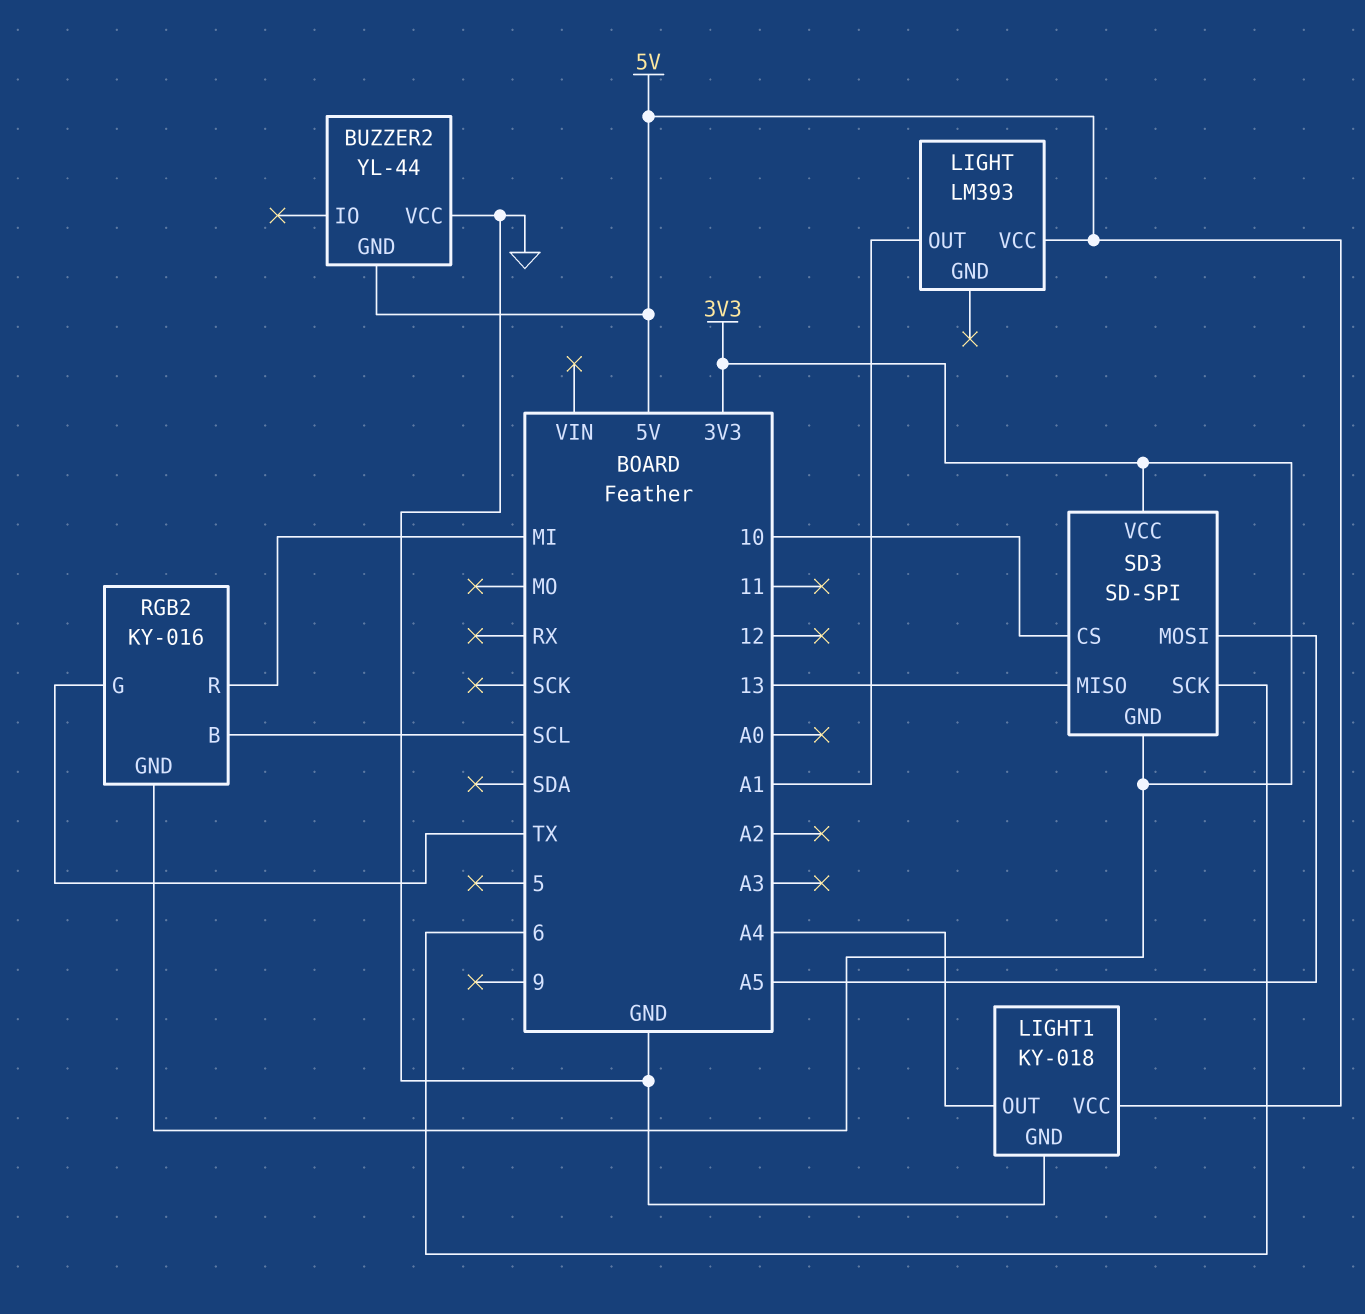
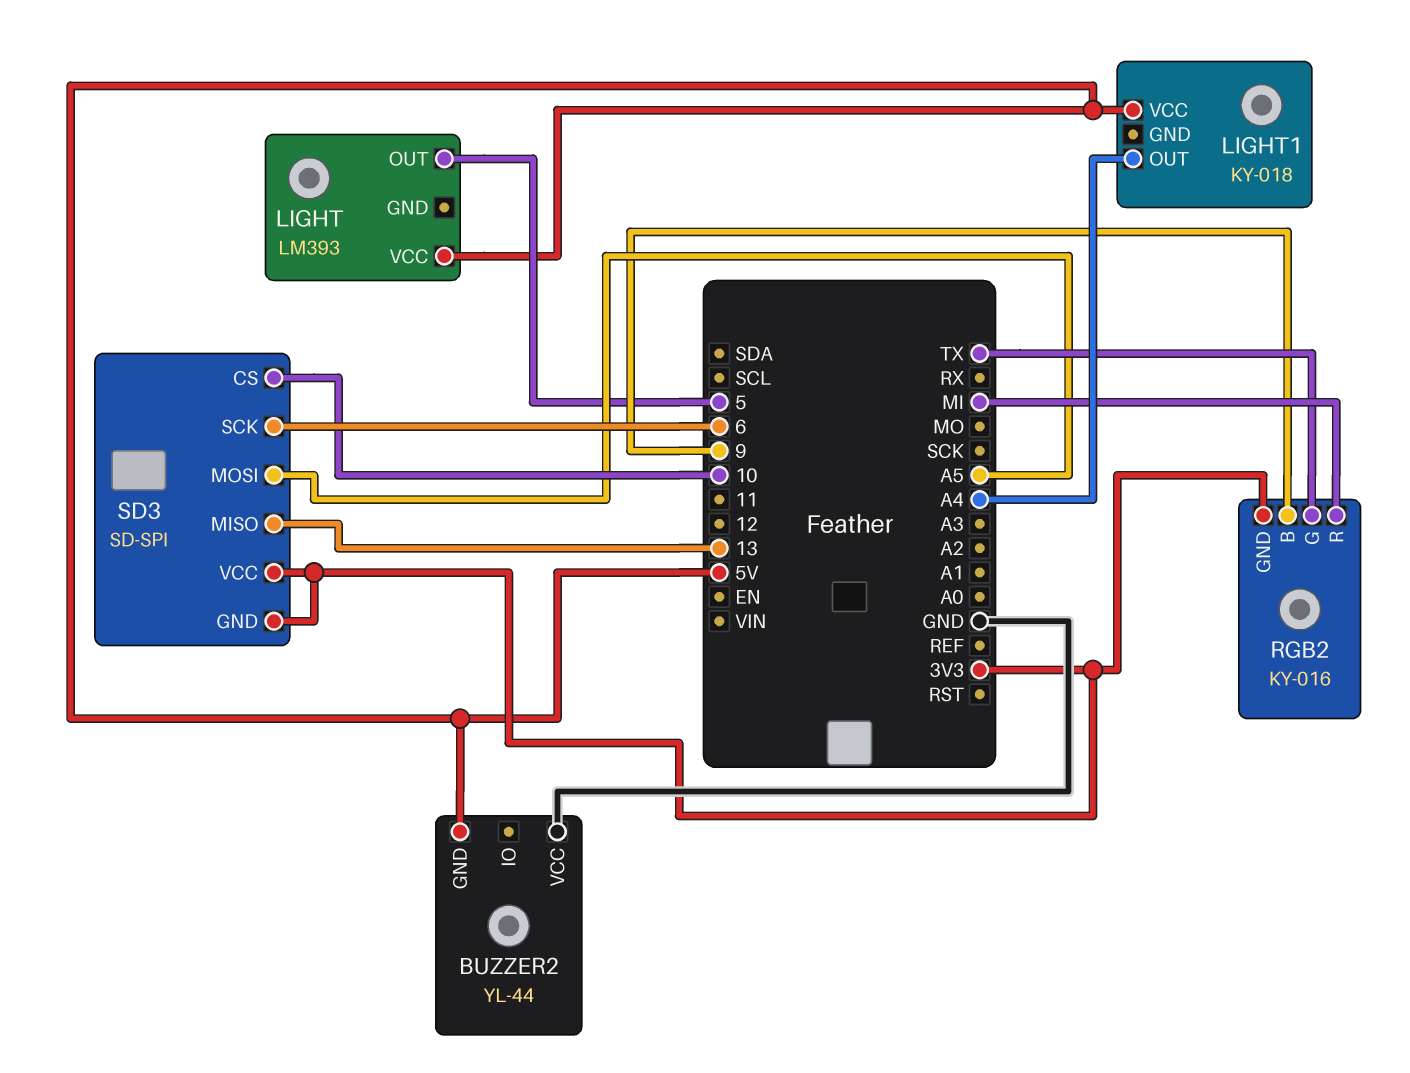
LIGHT pin OUT: A1 -> 5
LIGHT1 pin GND: GND -> none
RGB2 pin B: SCL -> 9

